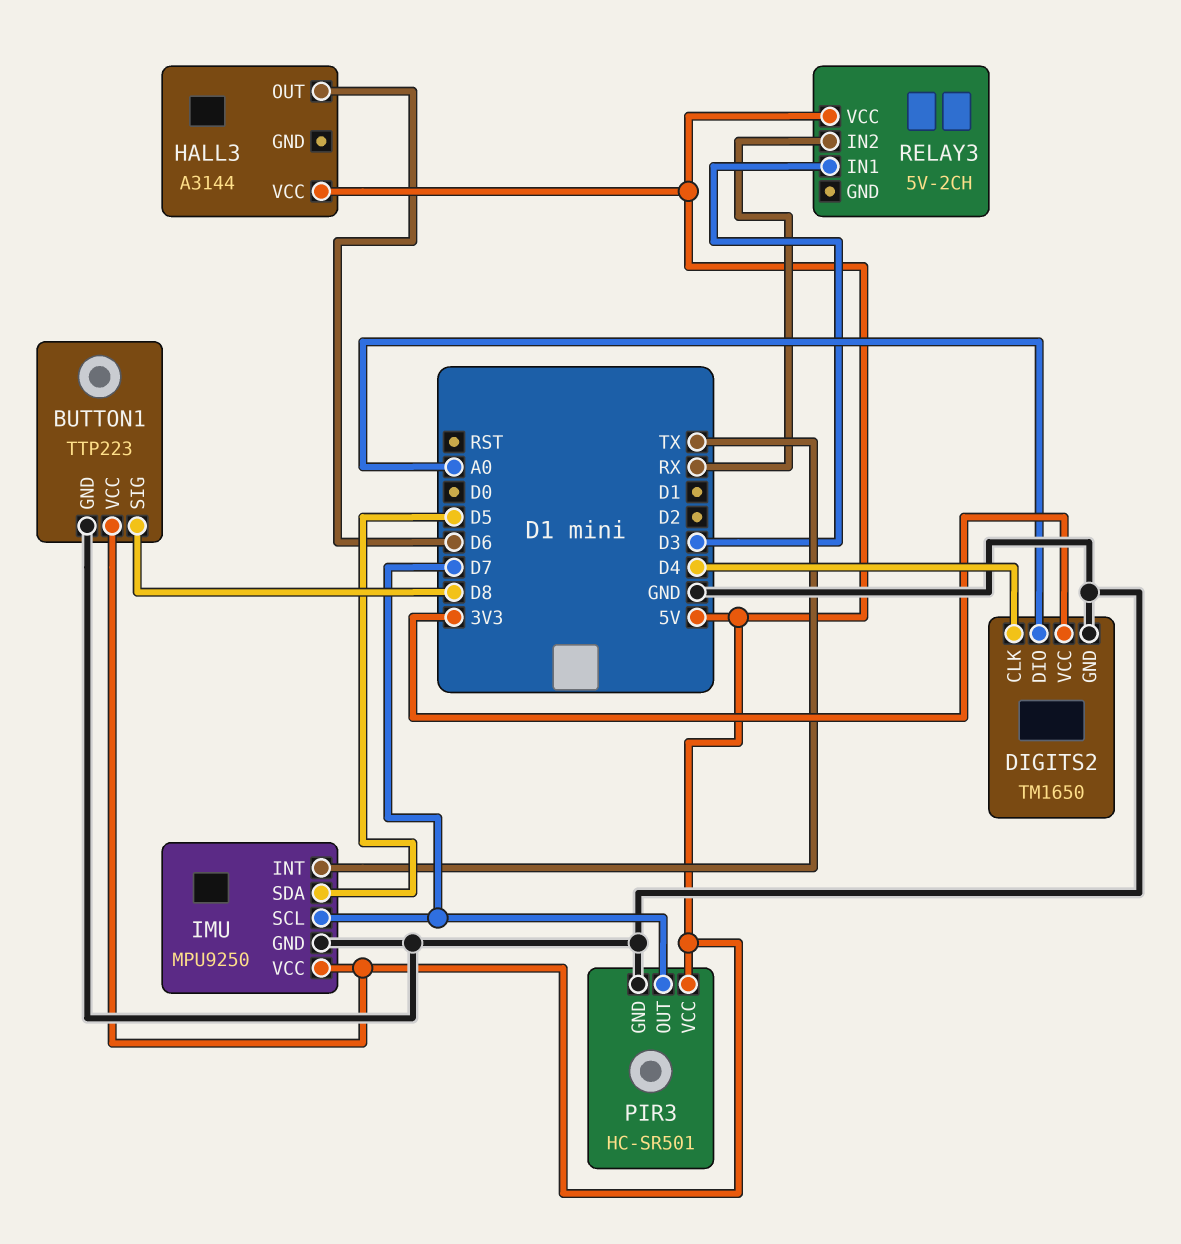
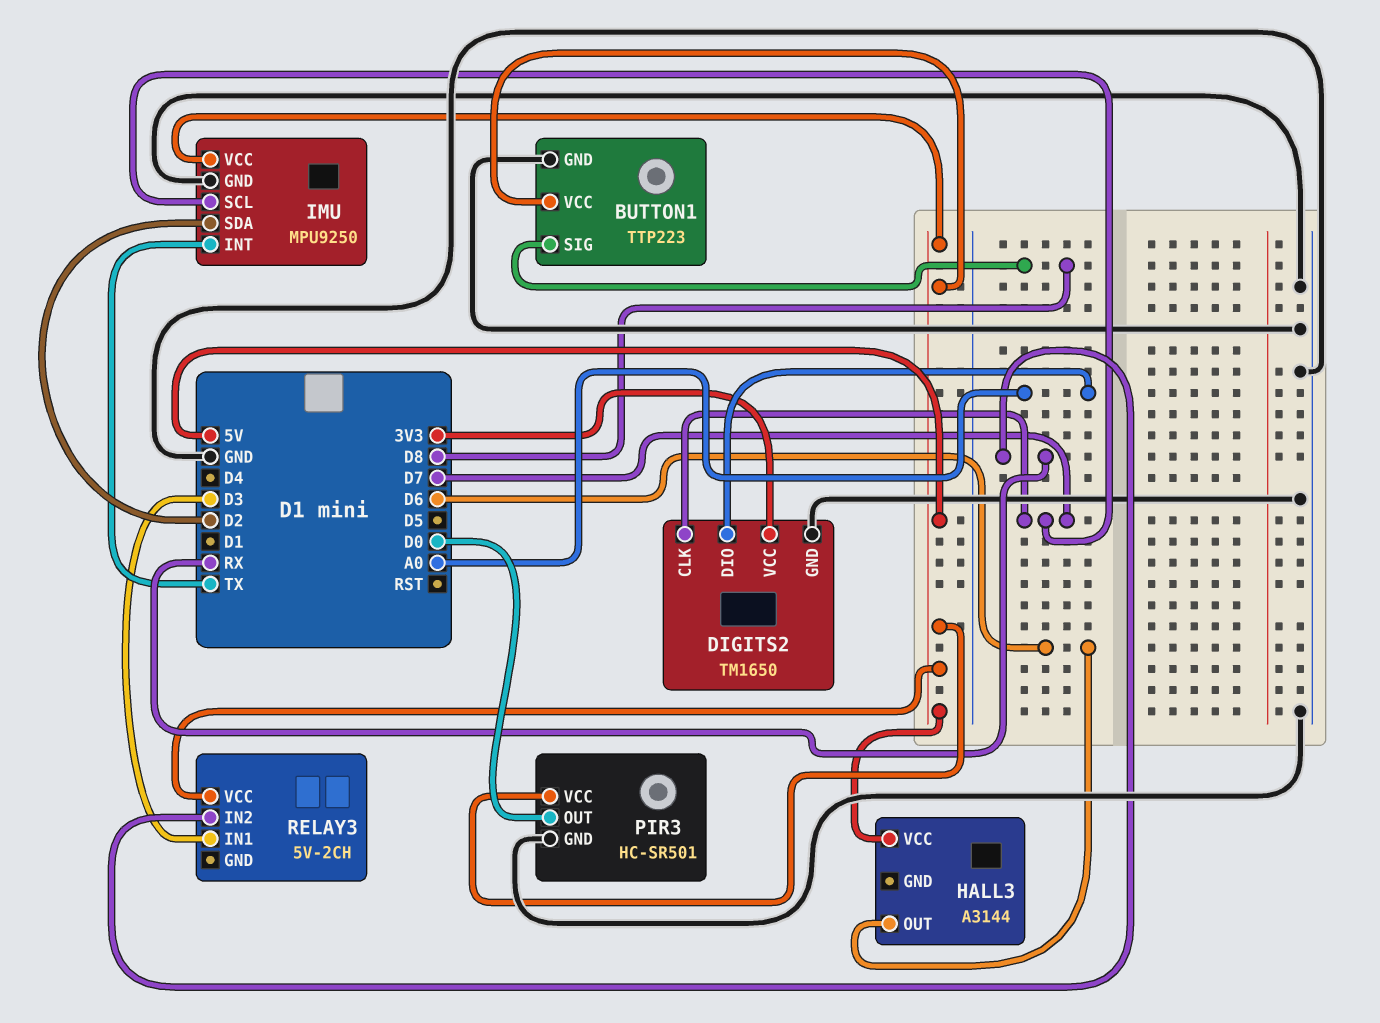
DIGITS2 pin CLK: D4 -> D7
IMU pin SDA: D5 -> D2
PIR3 pin OUT: D7 -> D0

